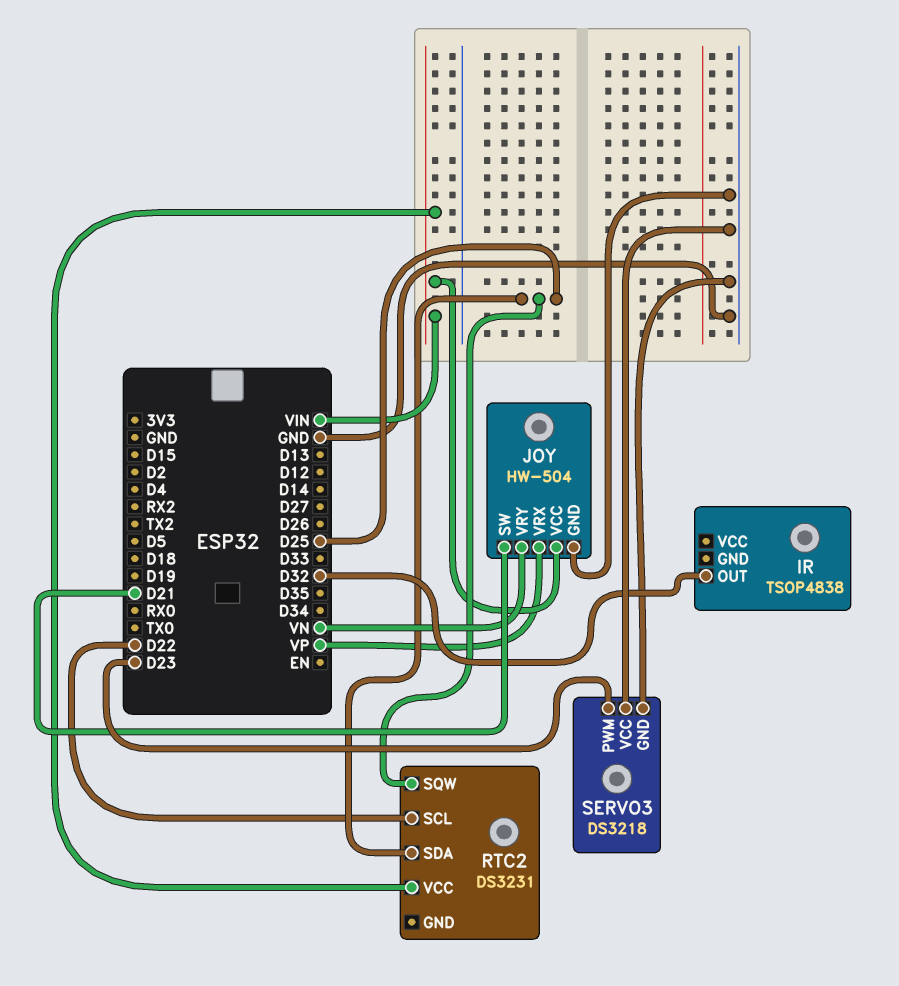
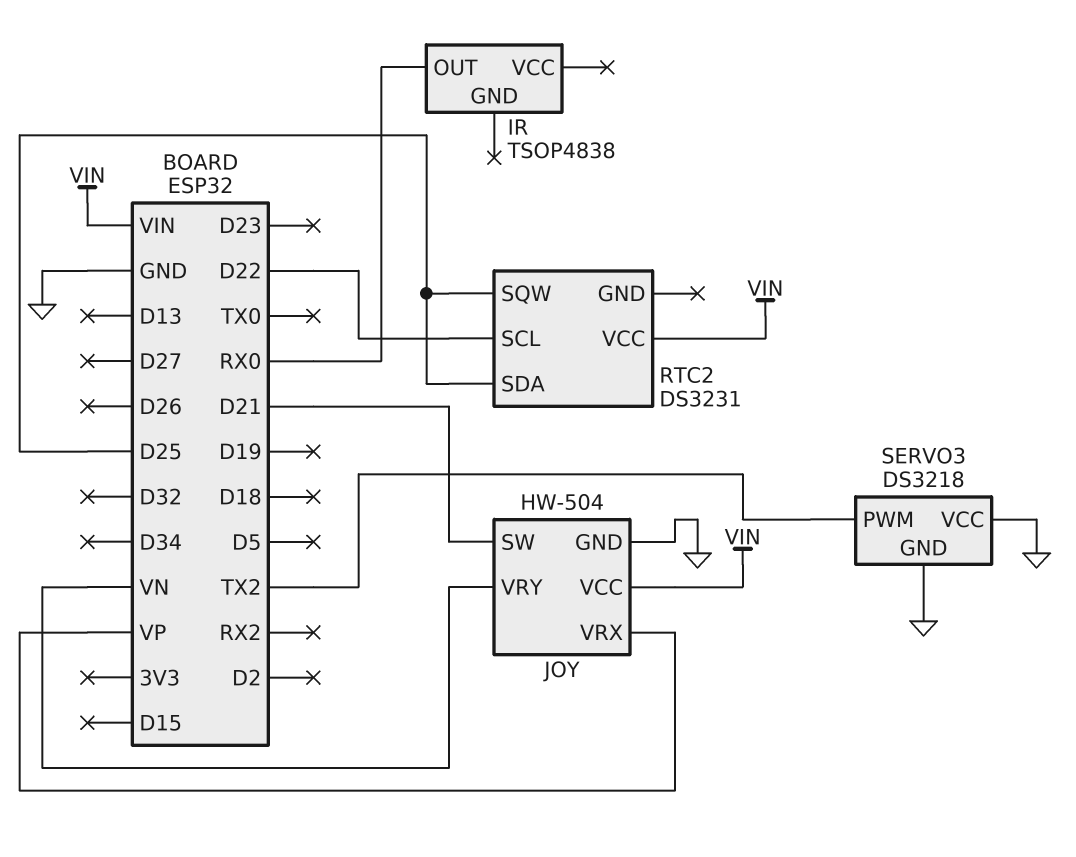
IR pin OUT: D32 -> RX0
SERVO3 pin PWM: D23 -> TX2

